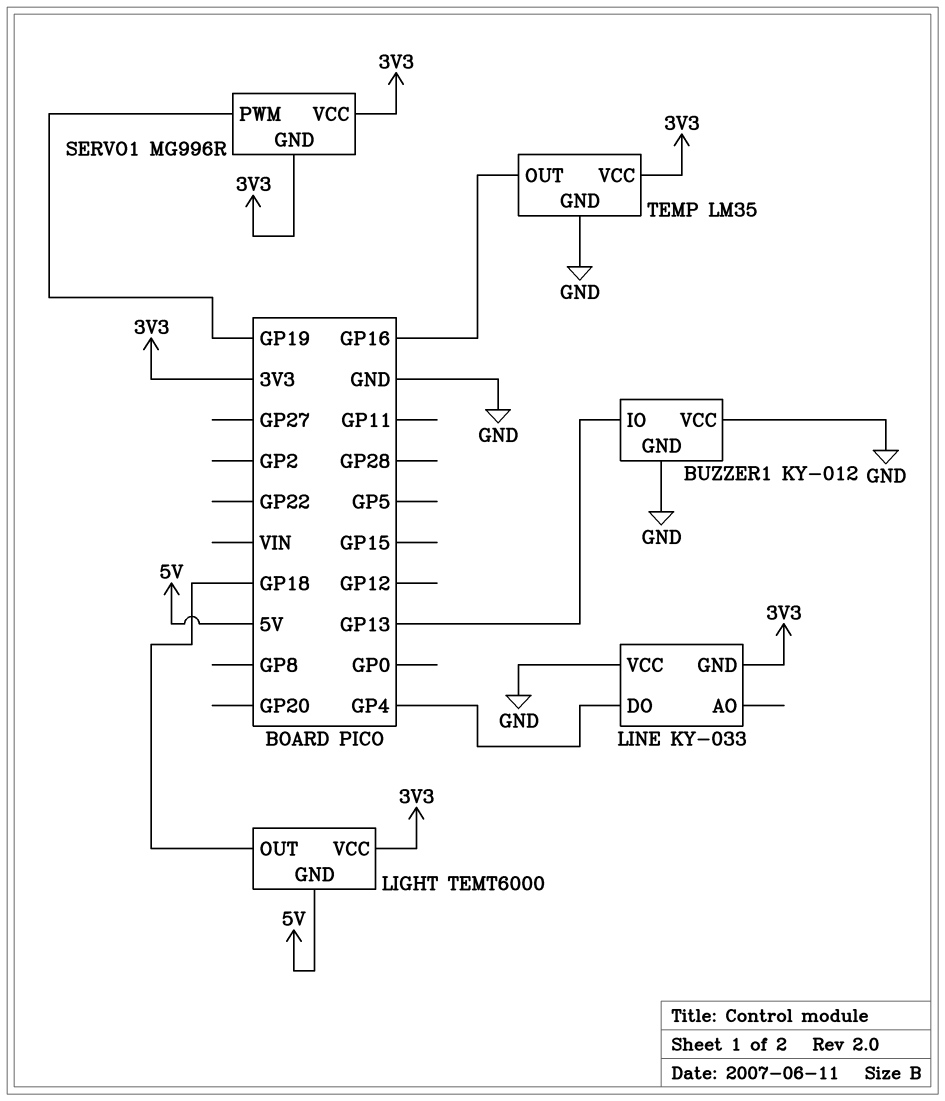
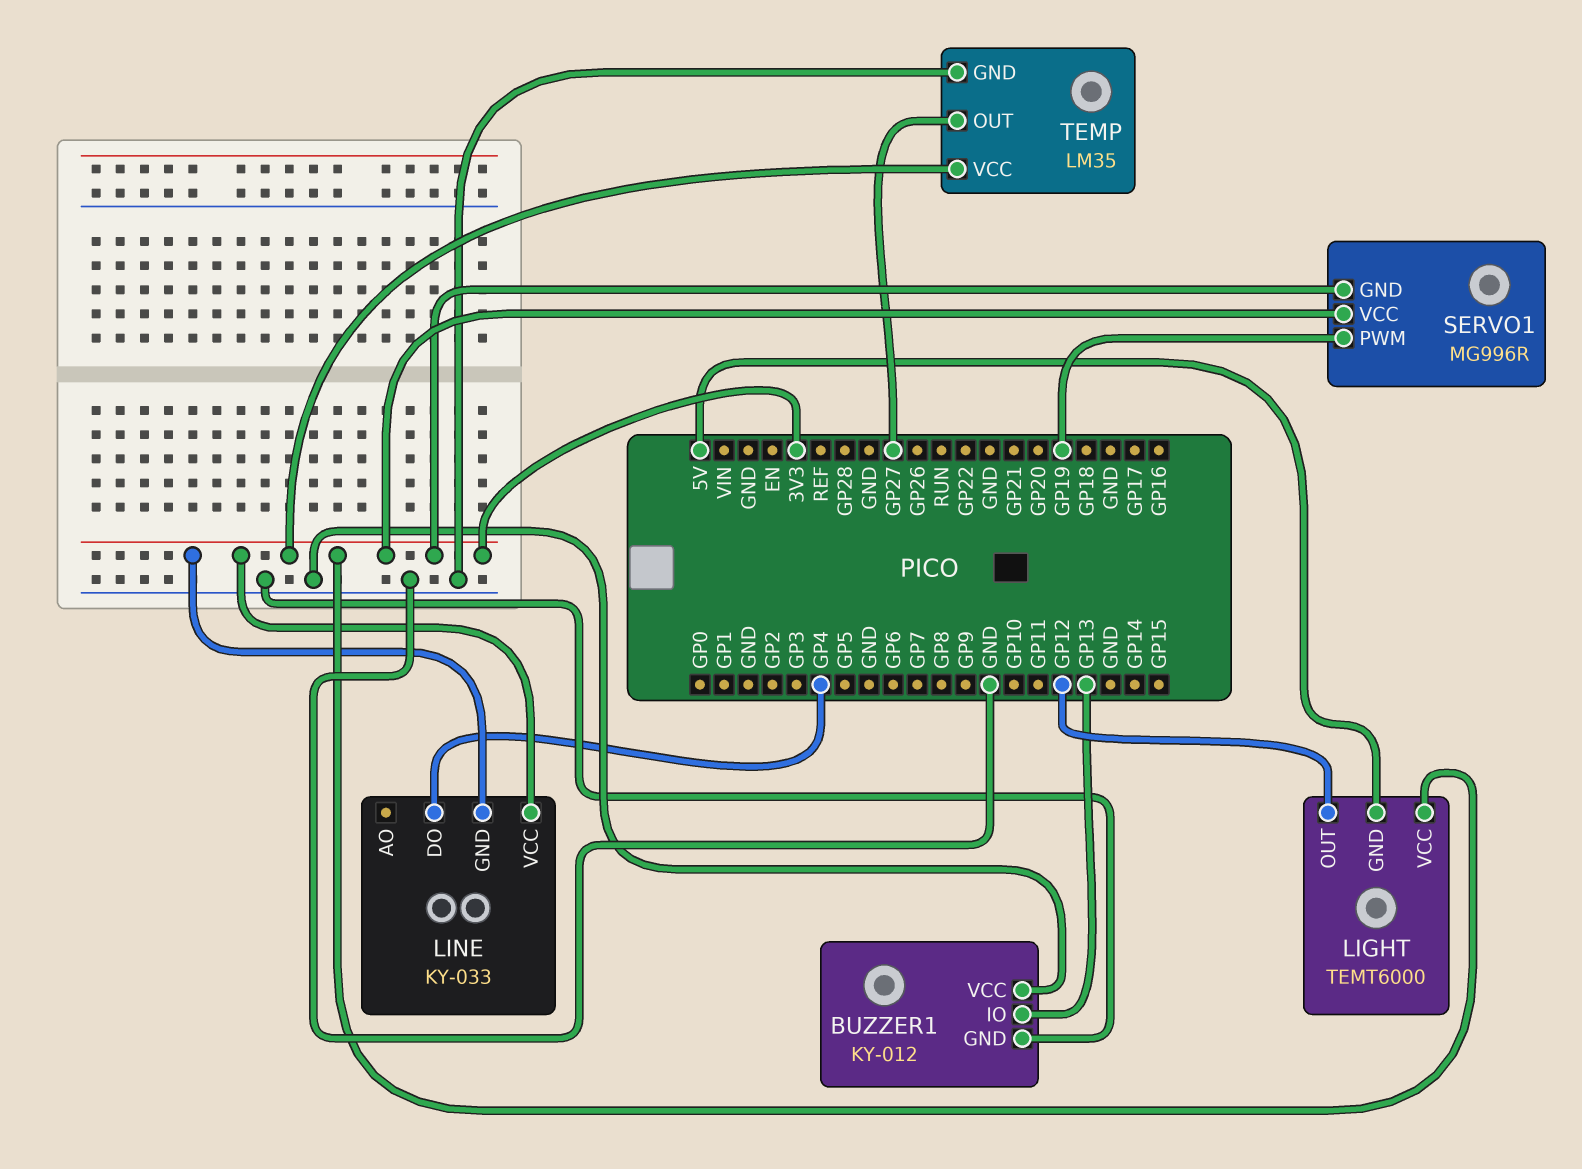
LIGHT pin OUT: GP18 -> GP12
LINE pin VCC: GND -> 3V3
TEMP pin OUT: GP16 -> GP27

